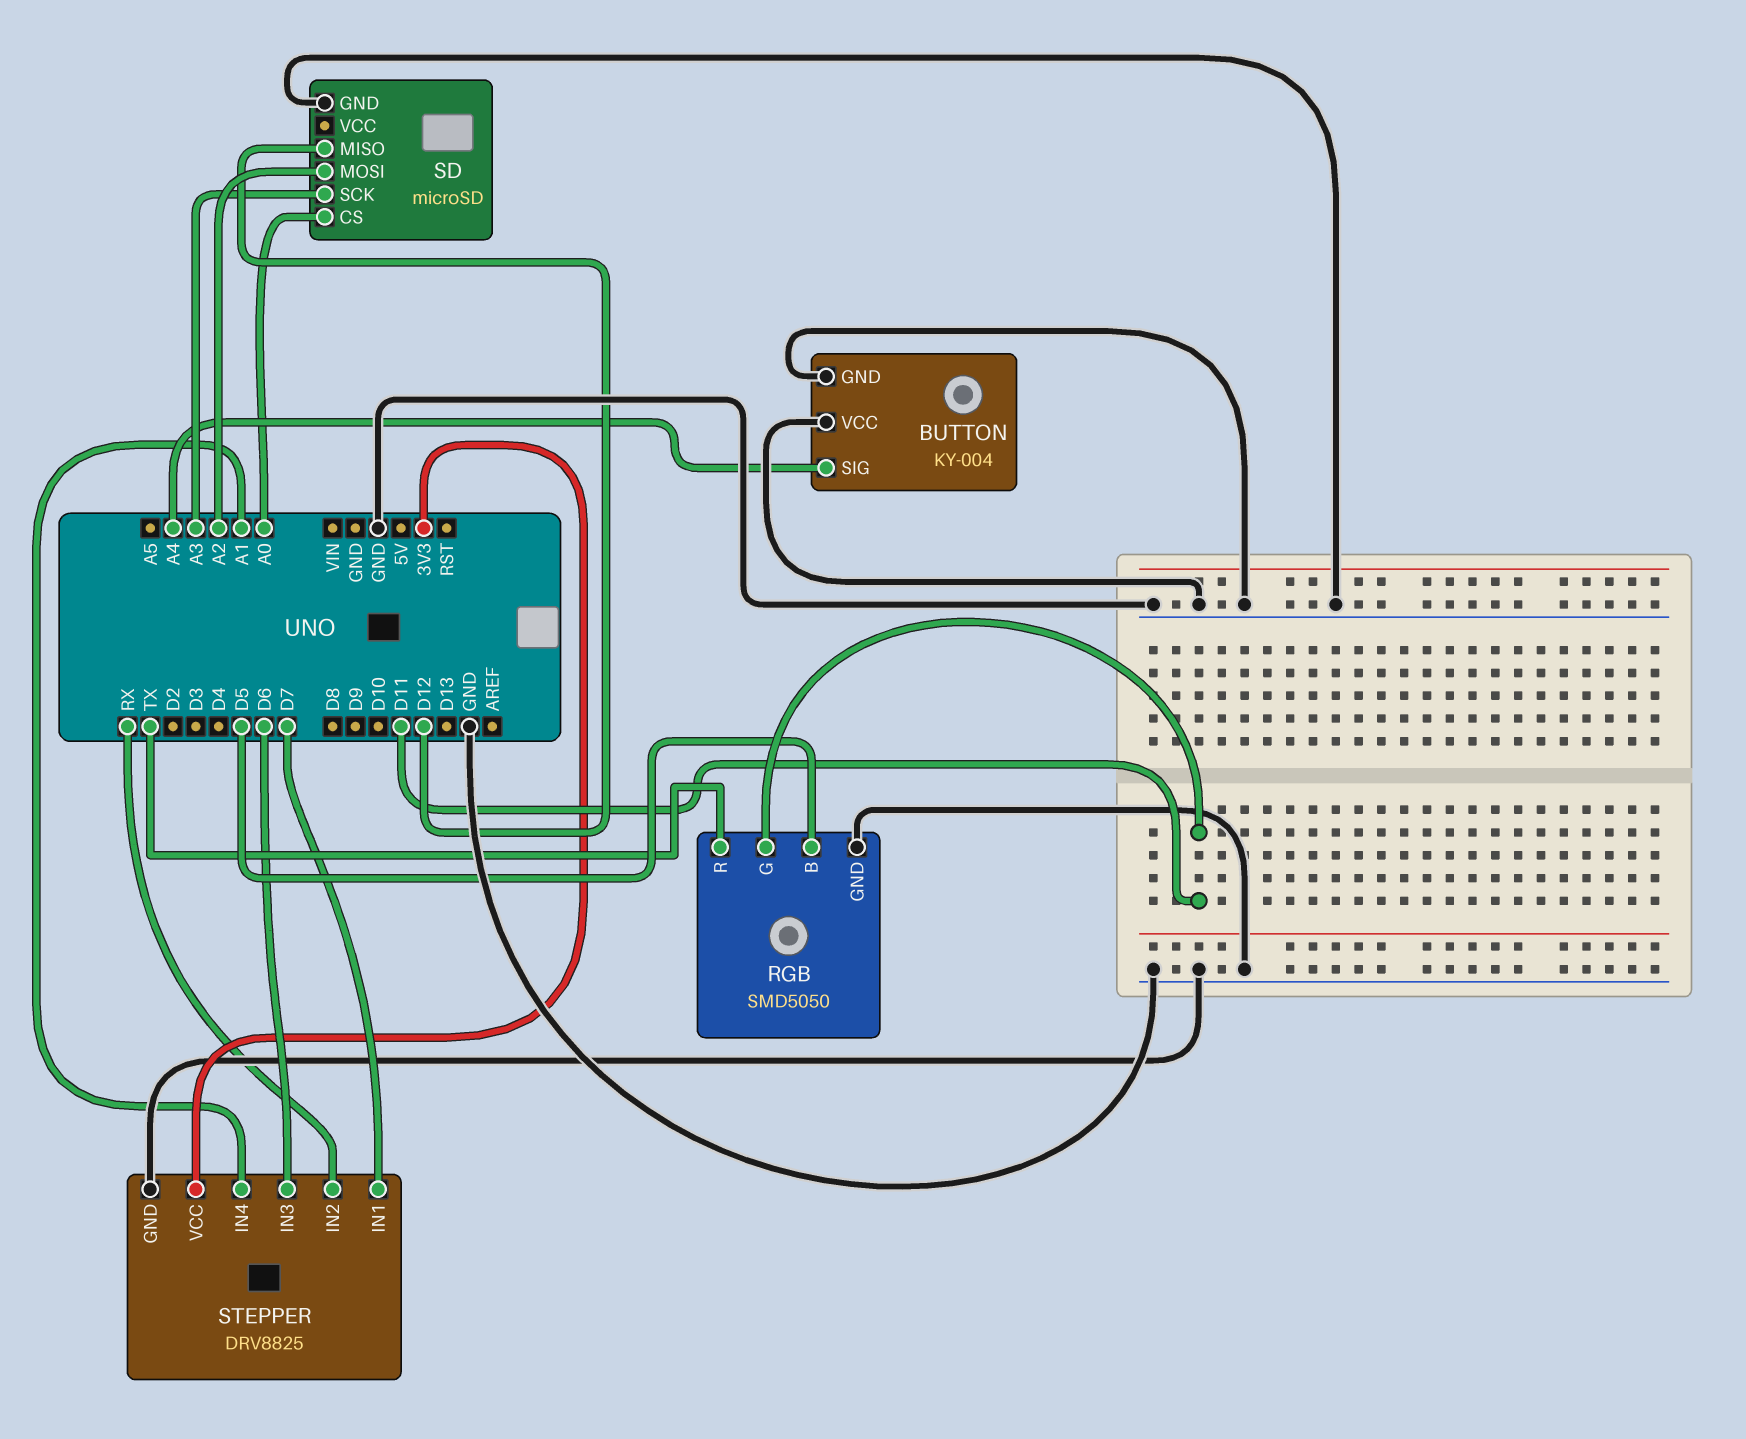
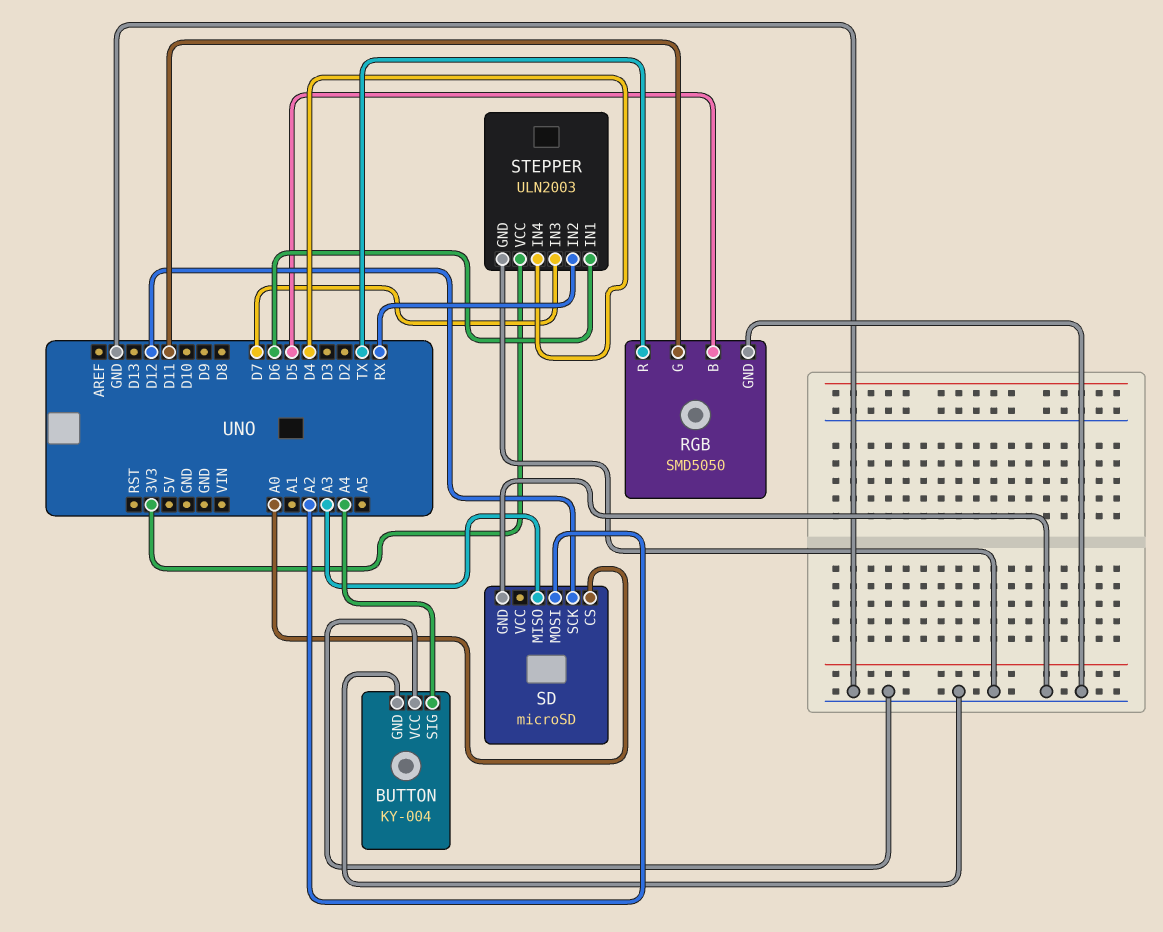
SD pin MISO: D12 -> A3
SD pin SCK: A3 -> D12
STEPPER: DRV8825 -> ULN2003
STEPPER pin IN1: D7 -> D6
STEPPER pin IN3: D6 -> D7
STEPPER pin IN4: A1 -> D4

